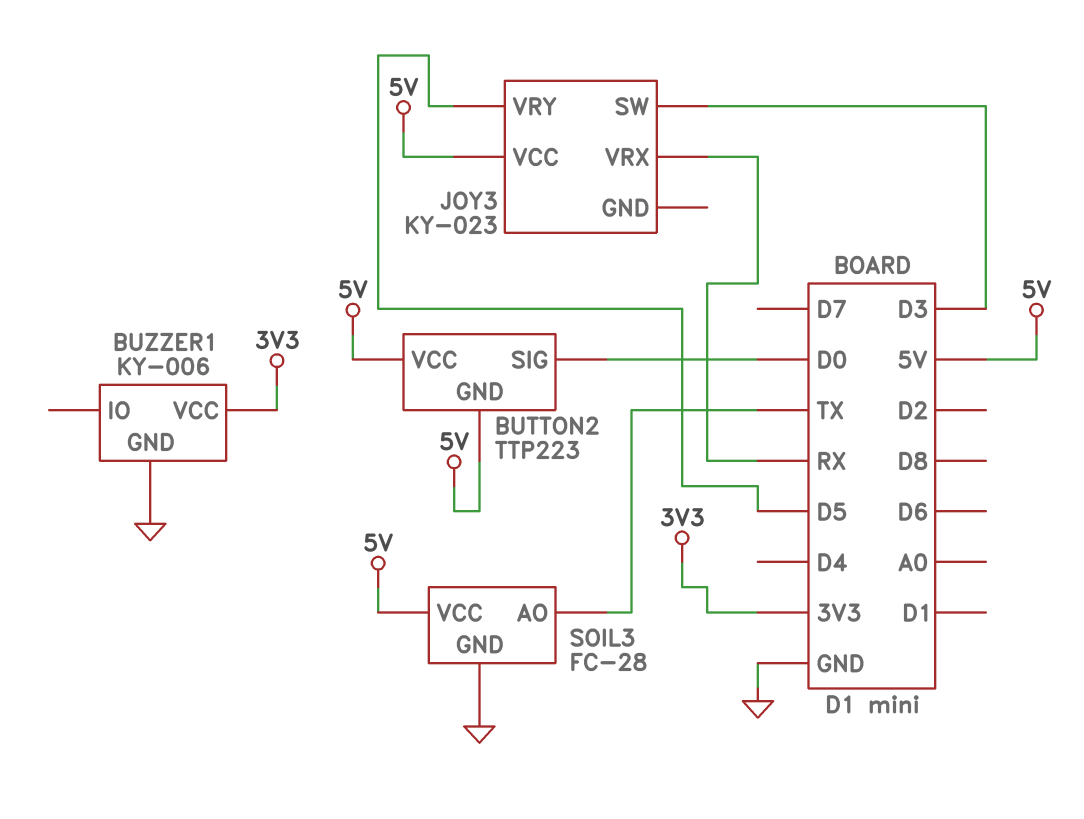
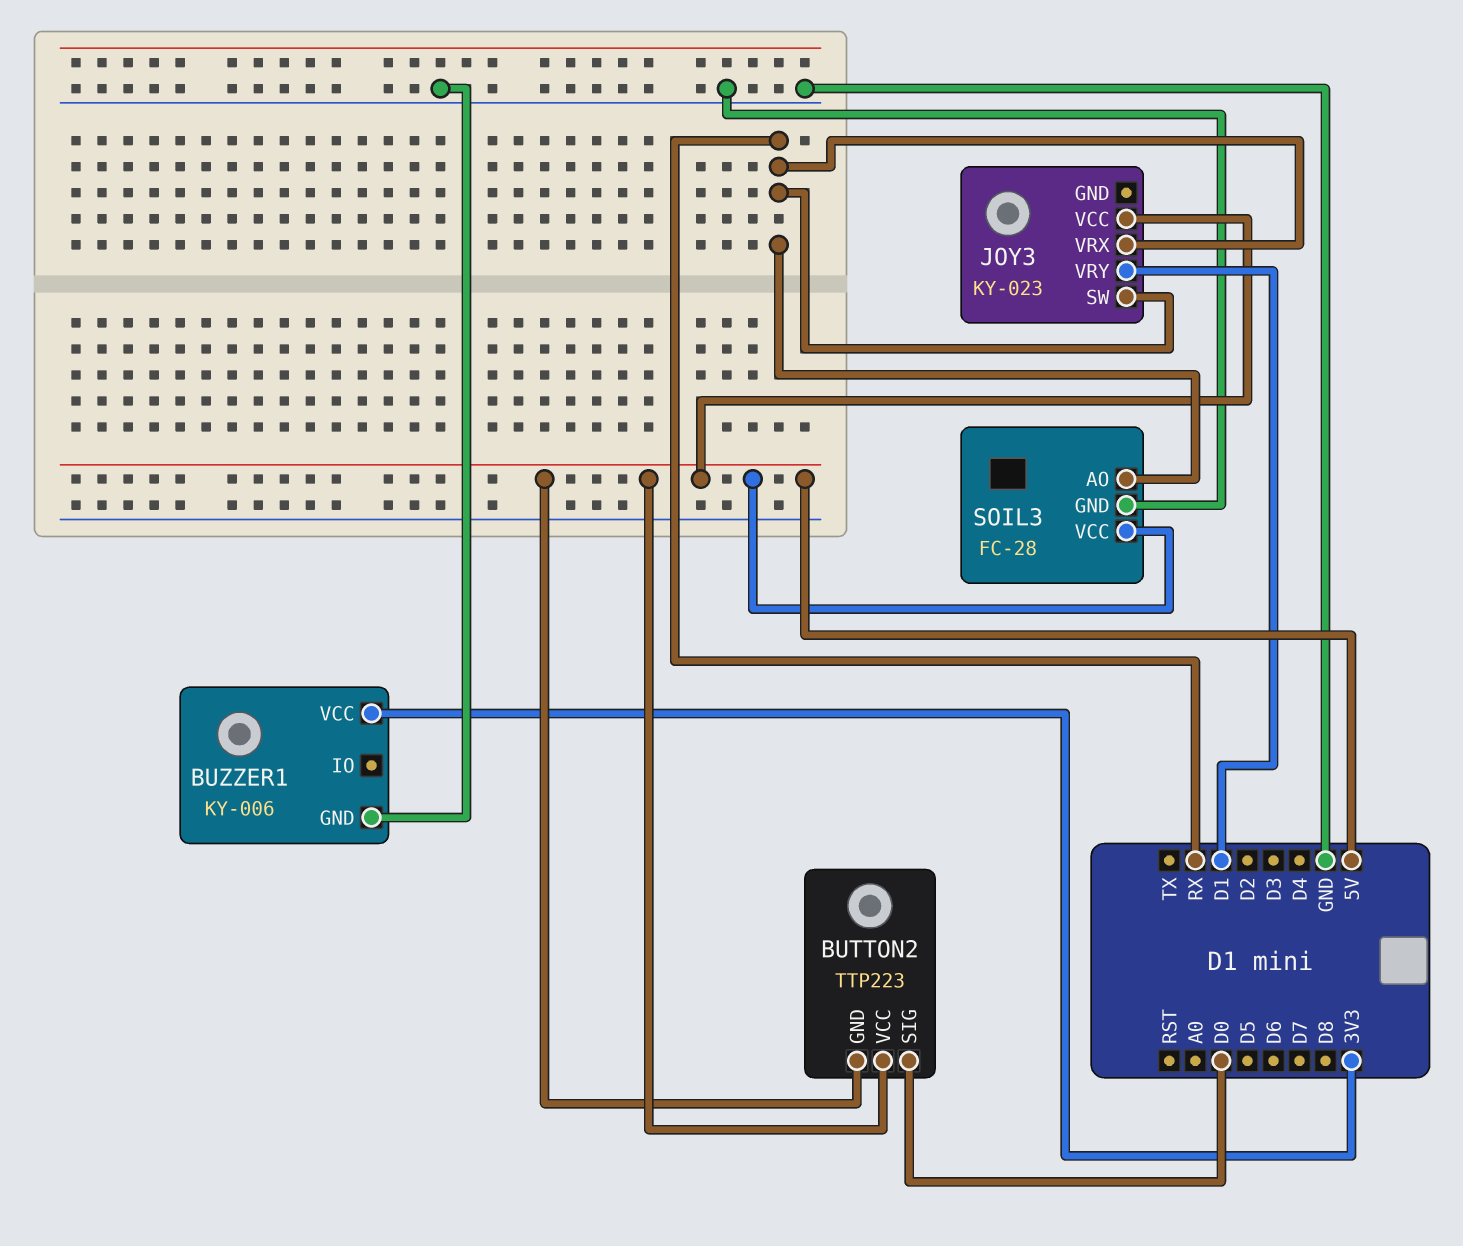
JOY3 pin SW: D3 -> RX
JOY3 pin VRY: D5 -> D1
SOIL3 pin AO: TX -> RX

